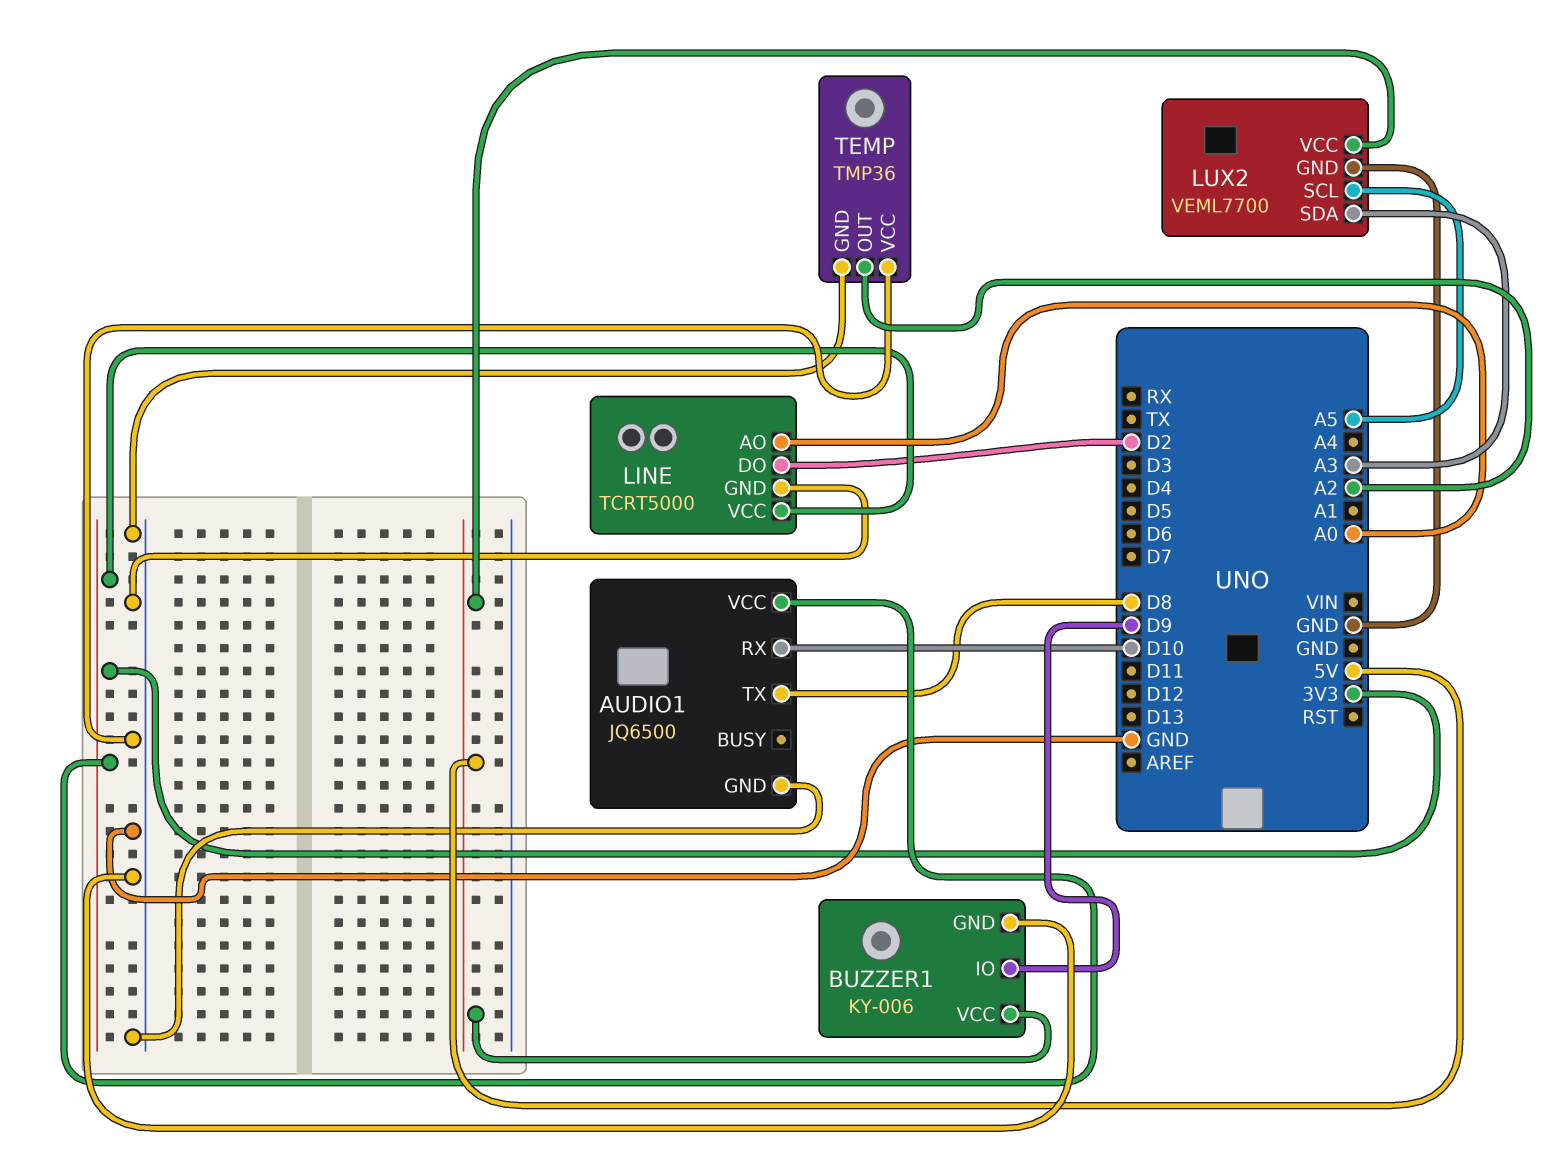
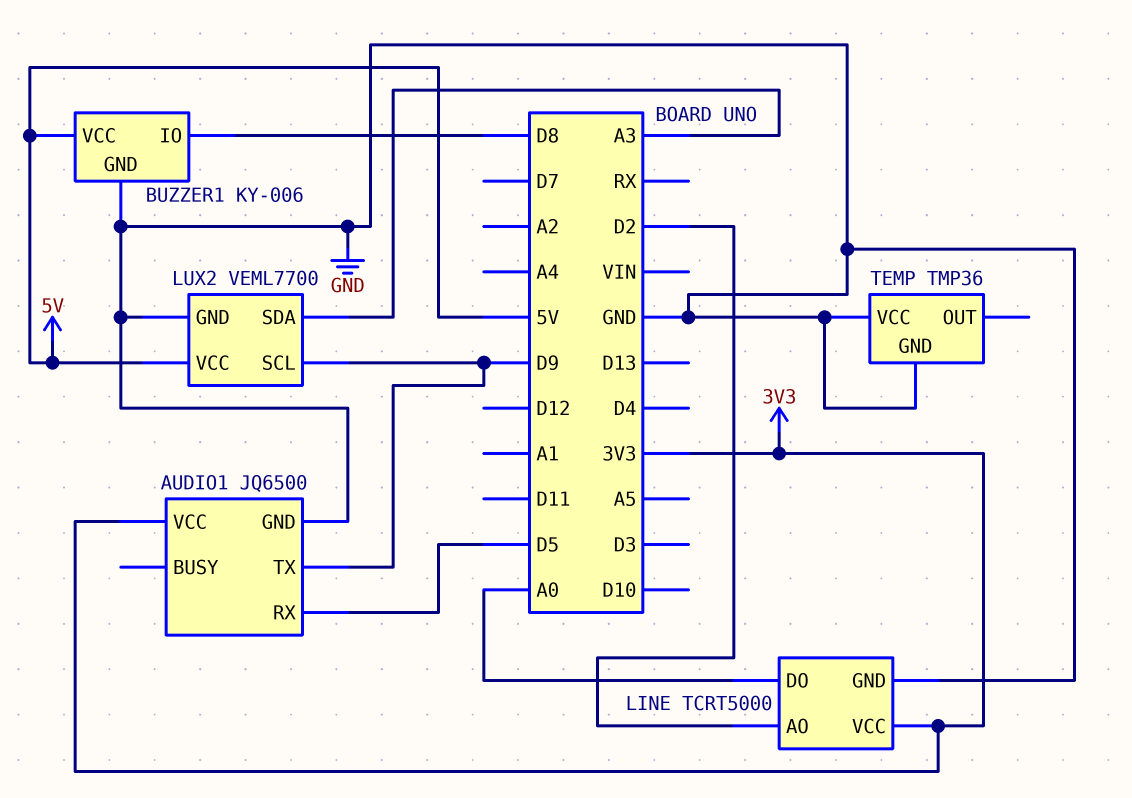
AUDIO1 pin RX: D10 -> D5
AUDIO1 pin TX: D8 -> D9
BUZZER1 pin IO: D9 -> D8
LINE pin AO: A0 -> D2
LINE pin DO: D2 -> A0
LUX2 pin SCL: A5 -> D9
TEMP pin OUT: A2 -> none

